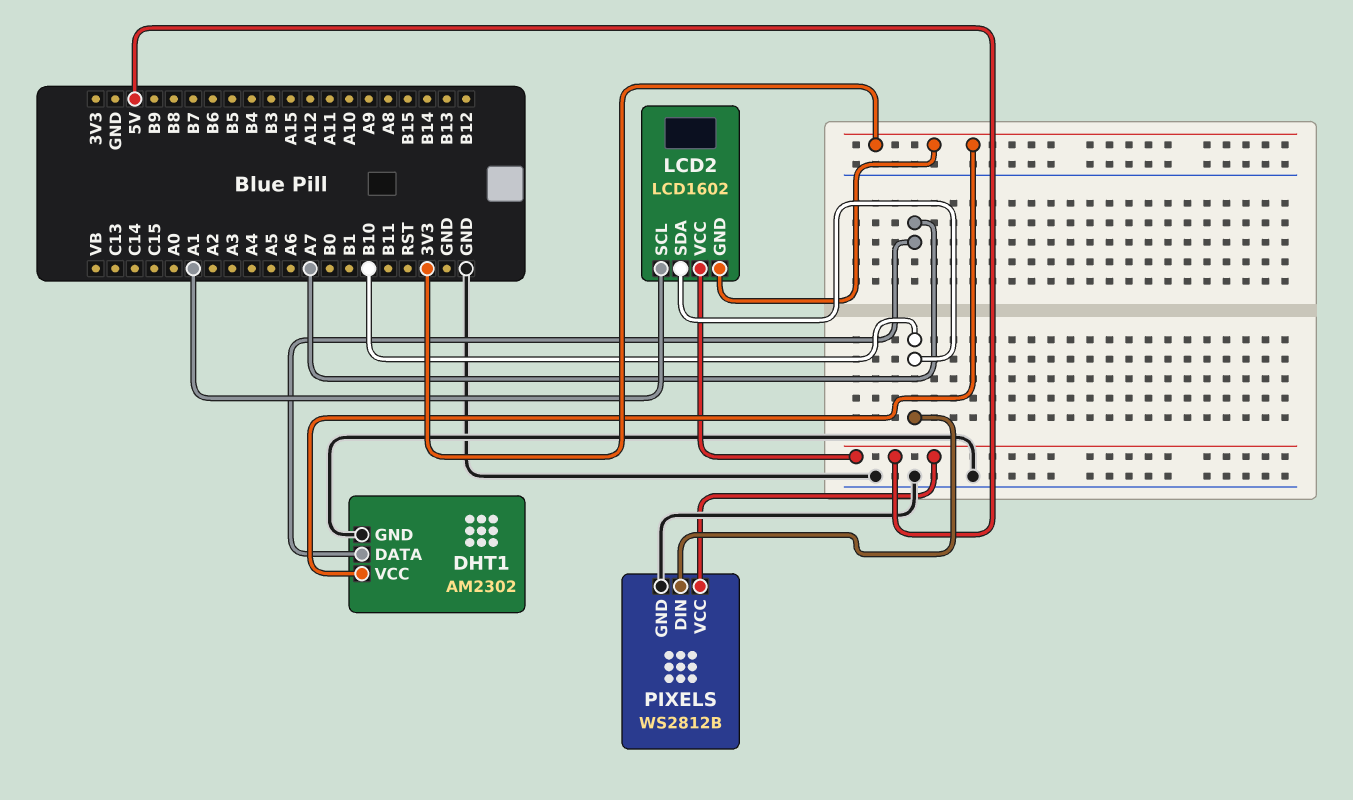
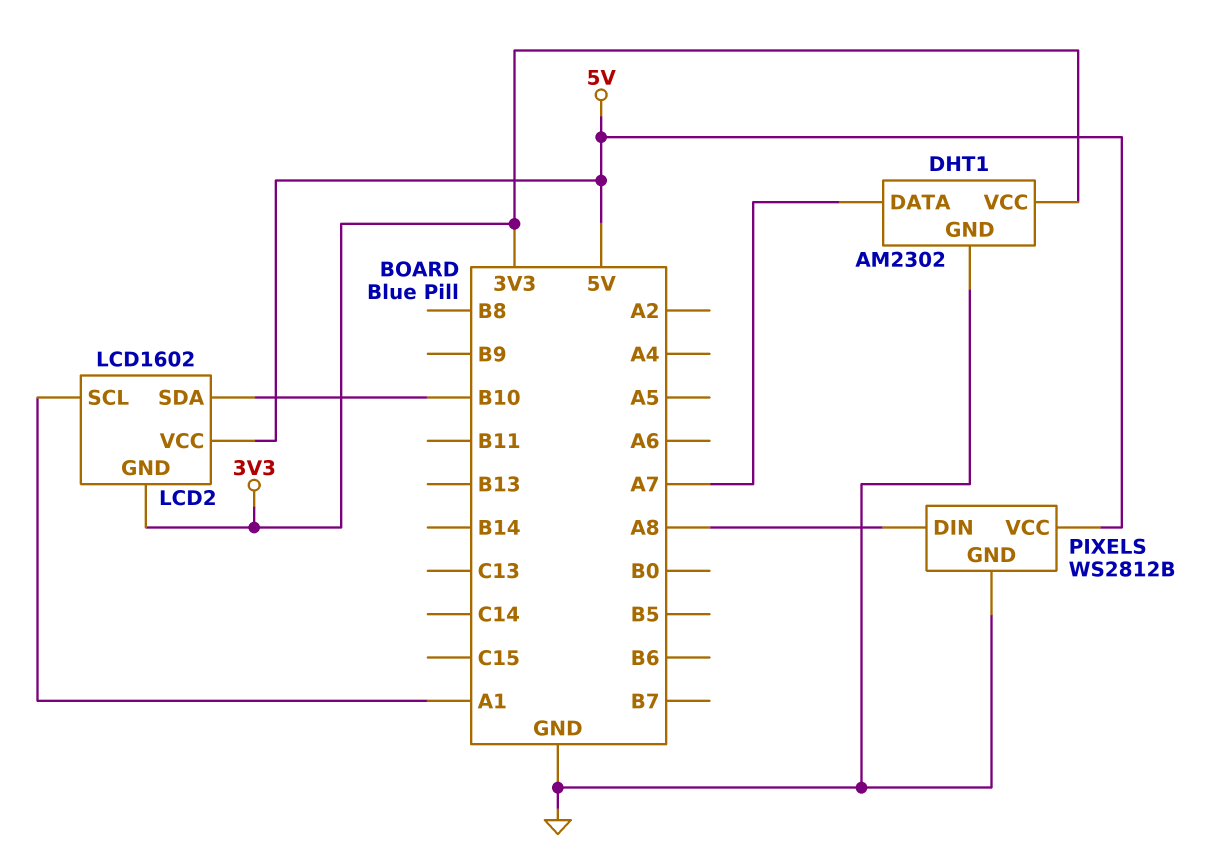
PIXELS pin DIN: B10 -> A8

